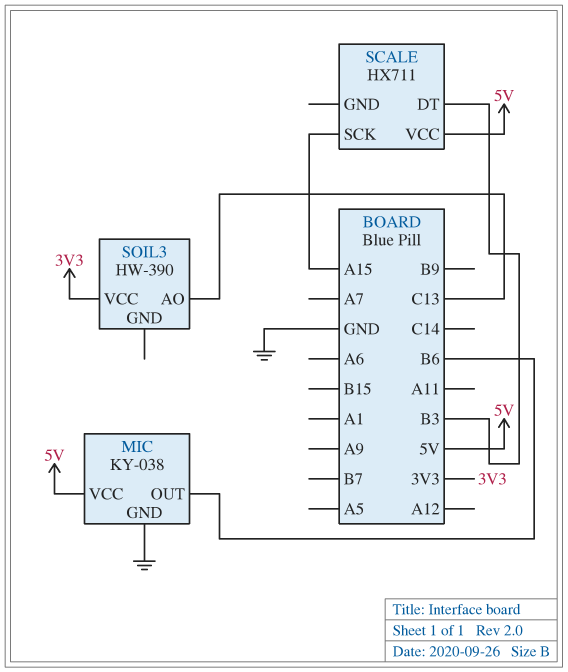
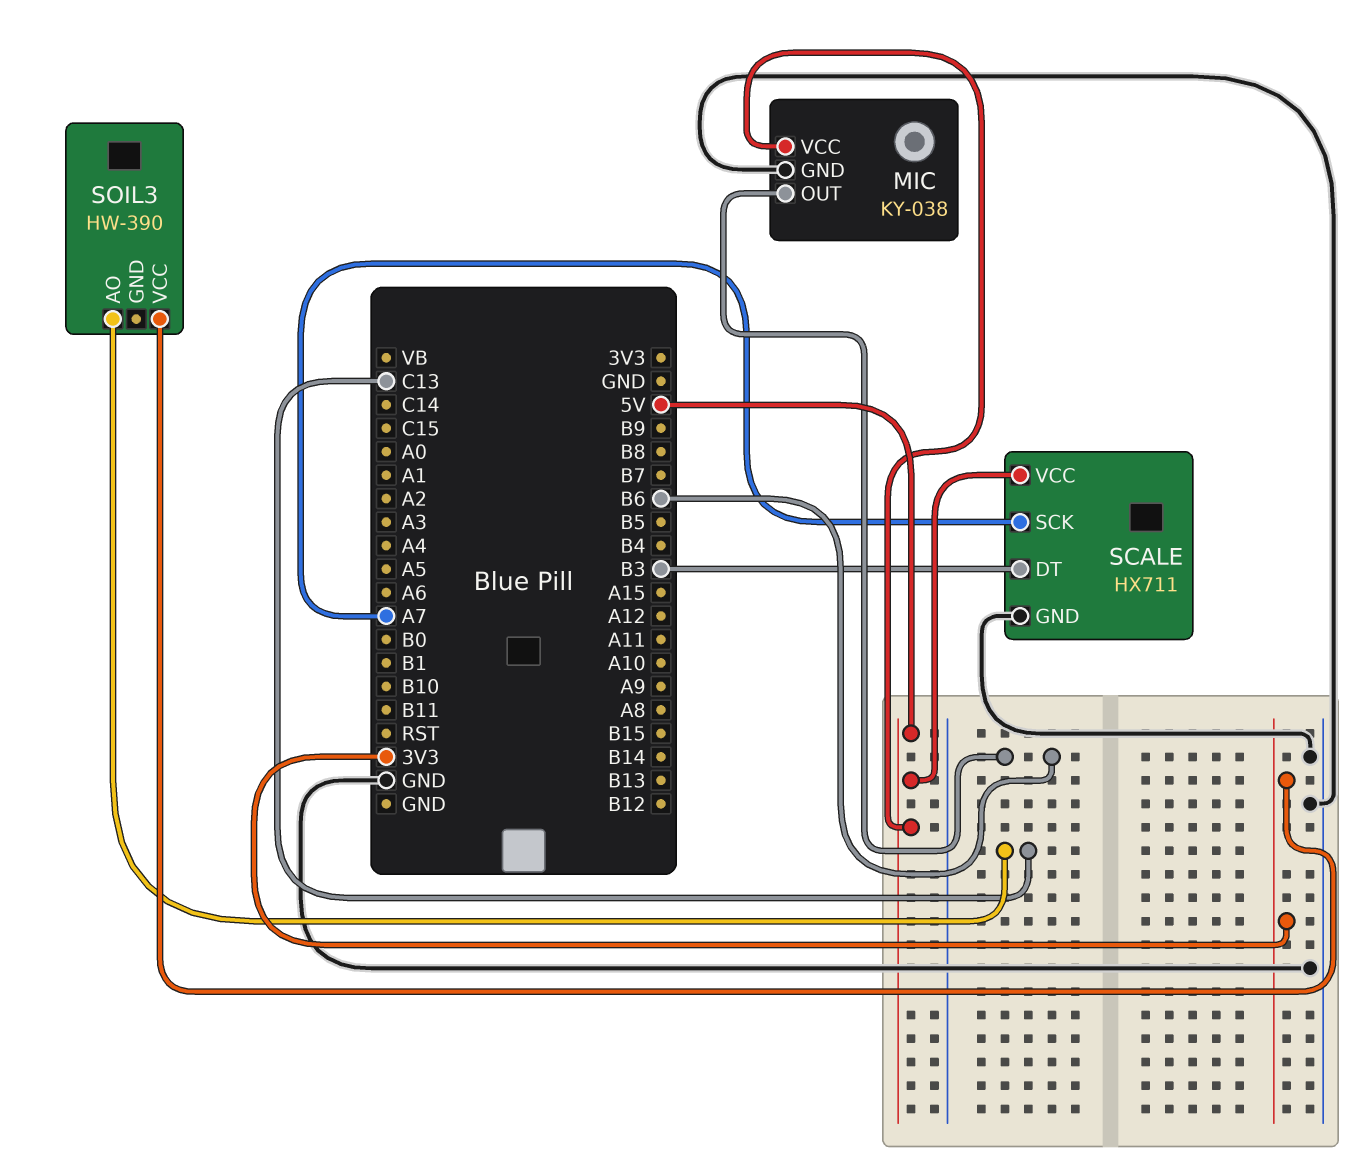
SCALE pin GND: none -> GND
SCALE pin SCK: A15 -> A7

